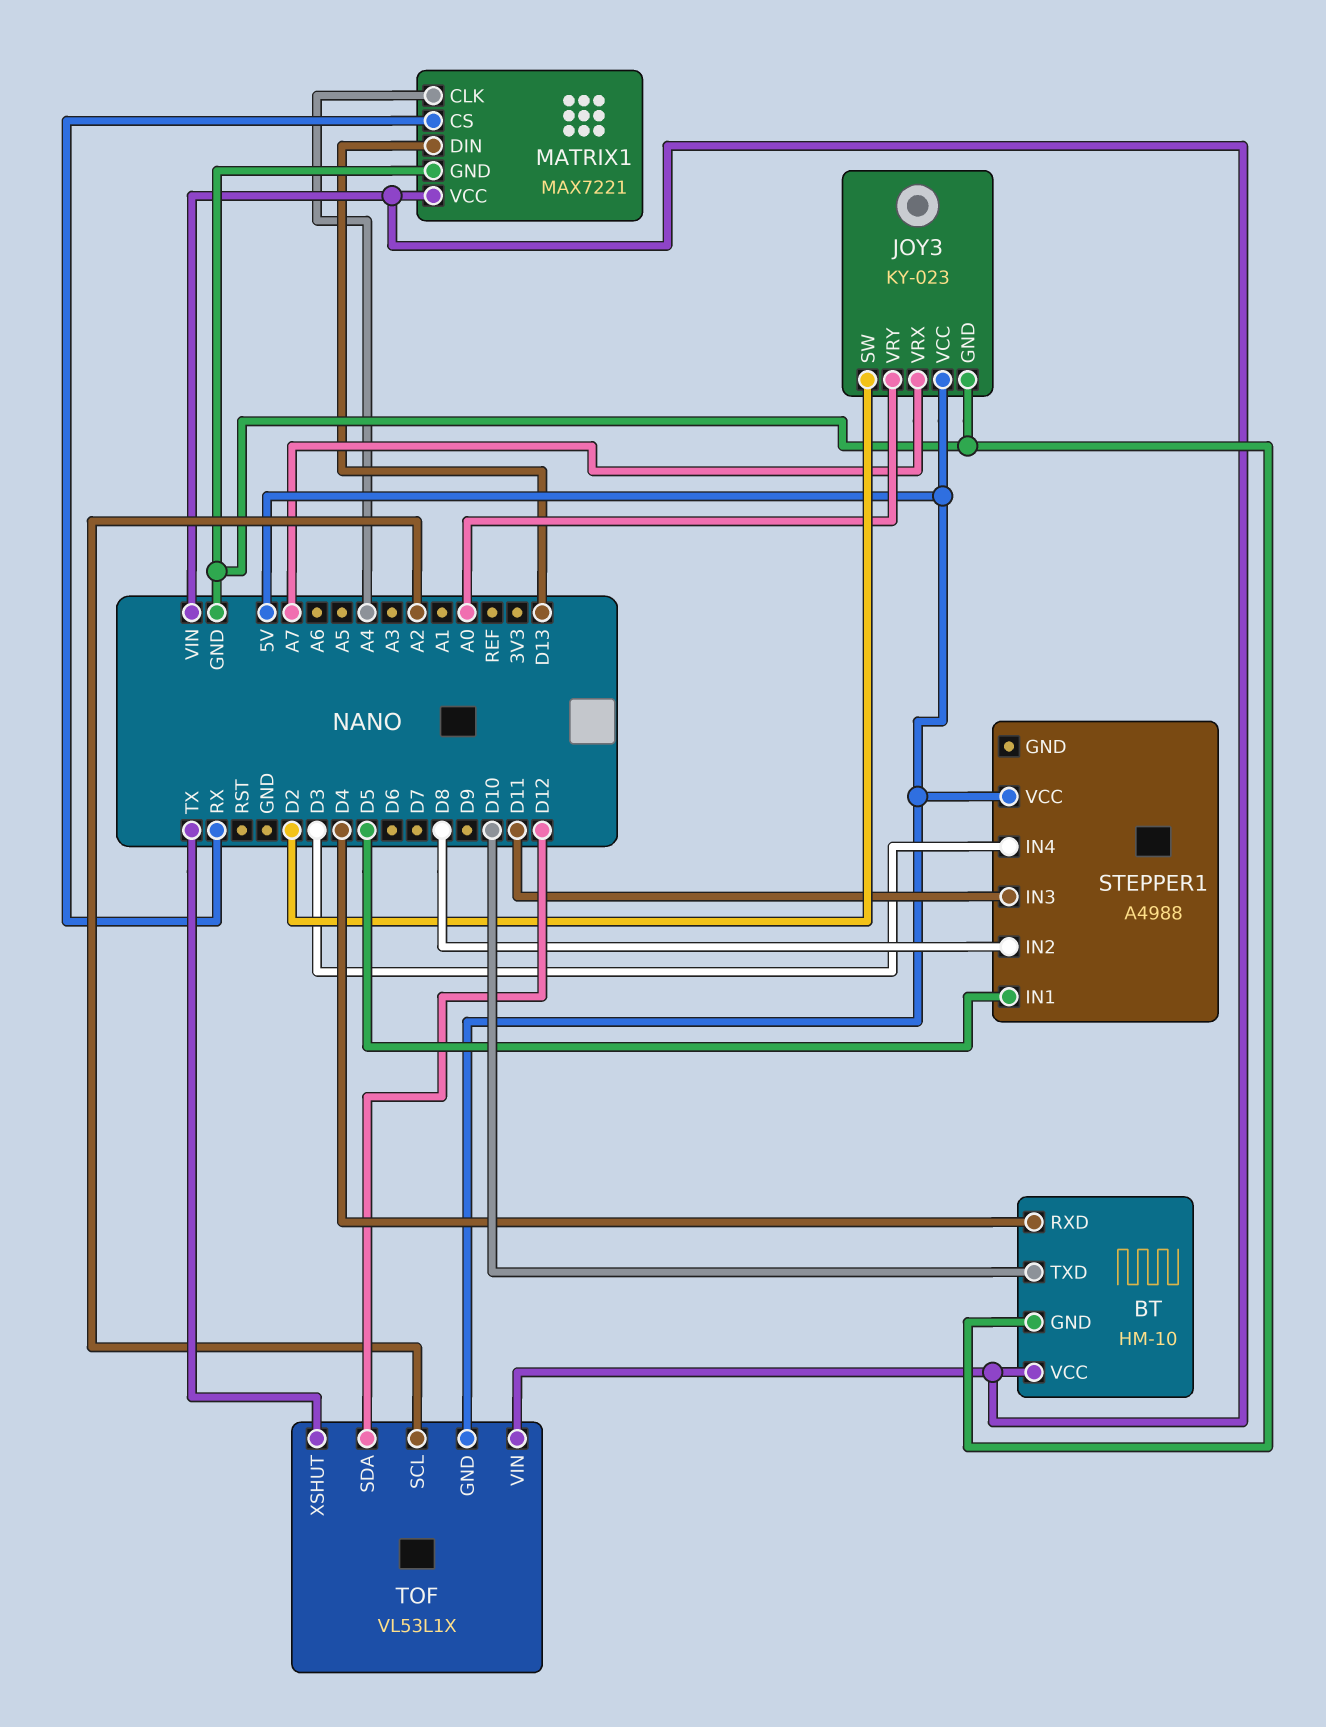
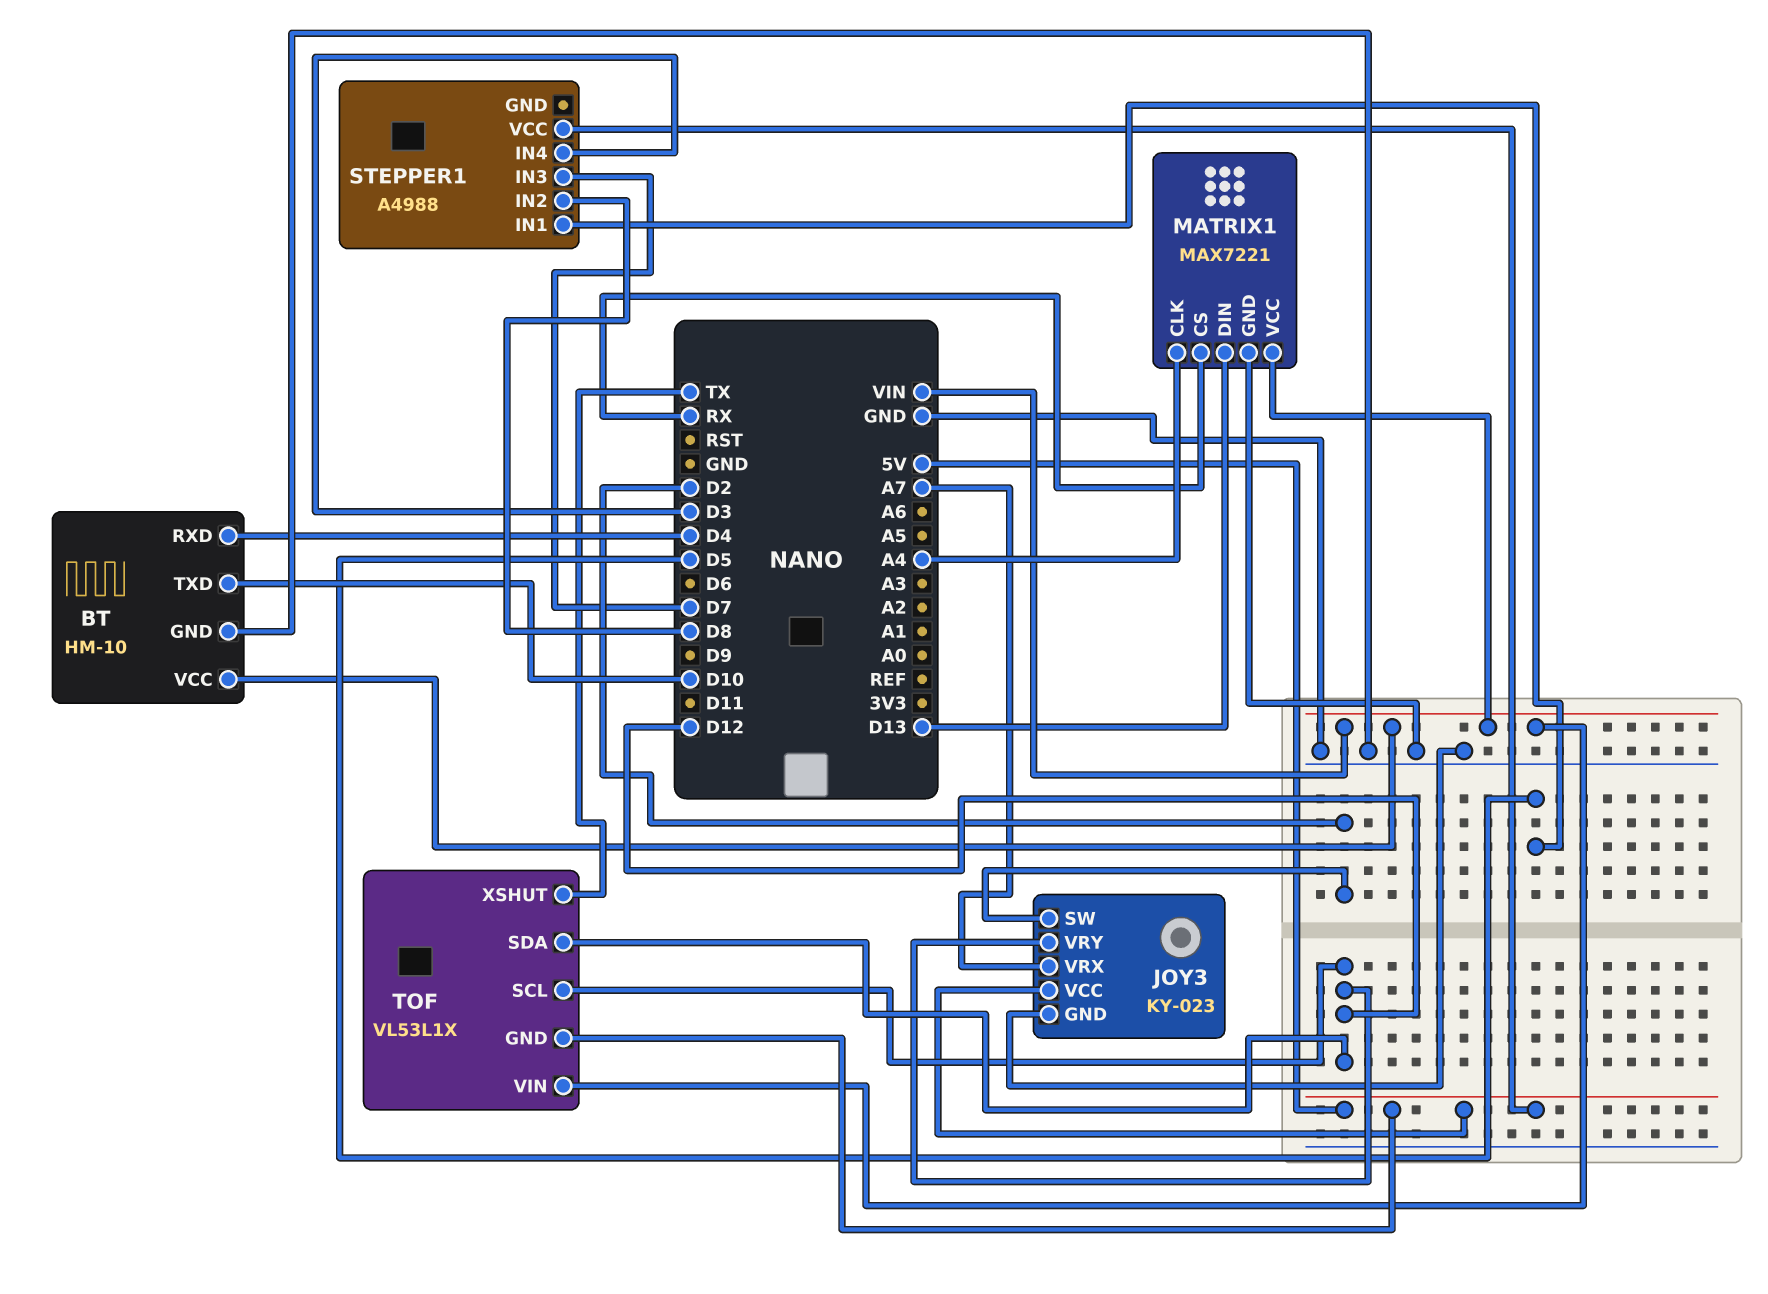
JOY3 pin VRY: A0 -> D12
STEPPER1 pin IN3: D11 -> D7
TOF pin SCL: A2 -> D12

